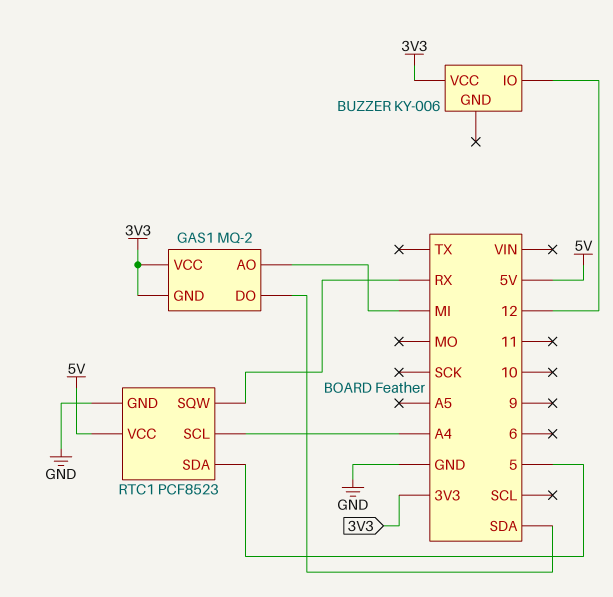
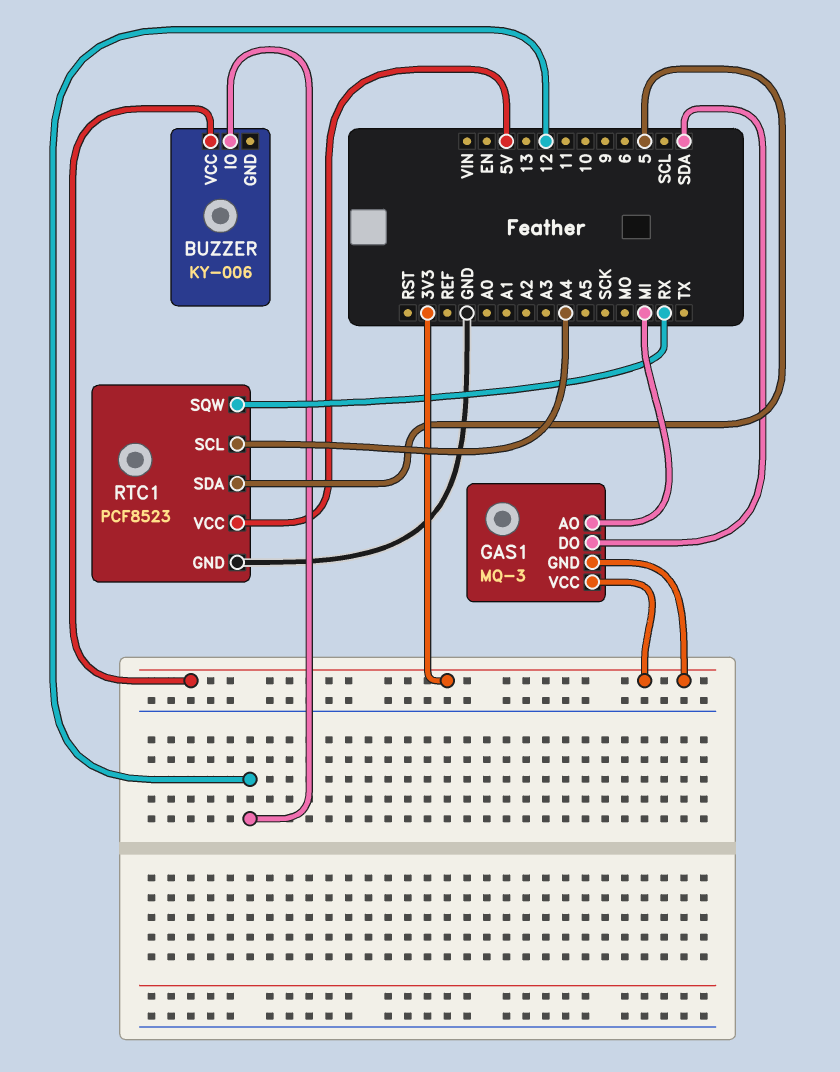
GAS1: MQ-2 -> MQ-3

